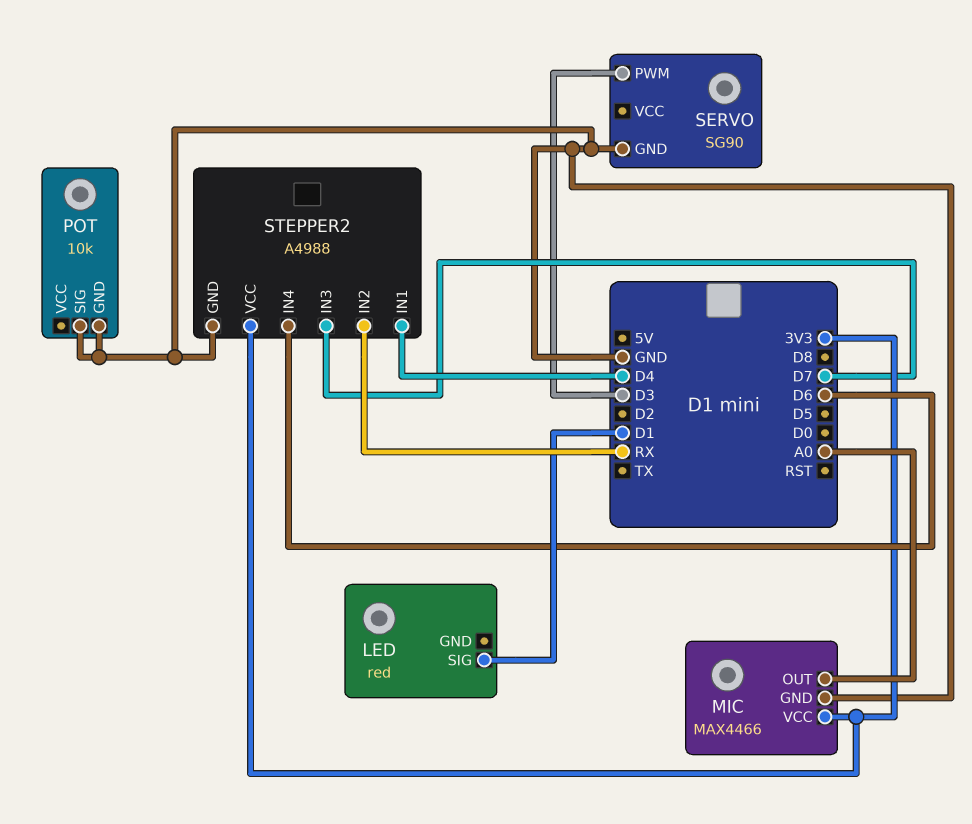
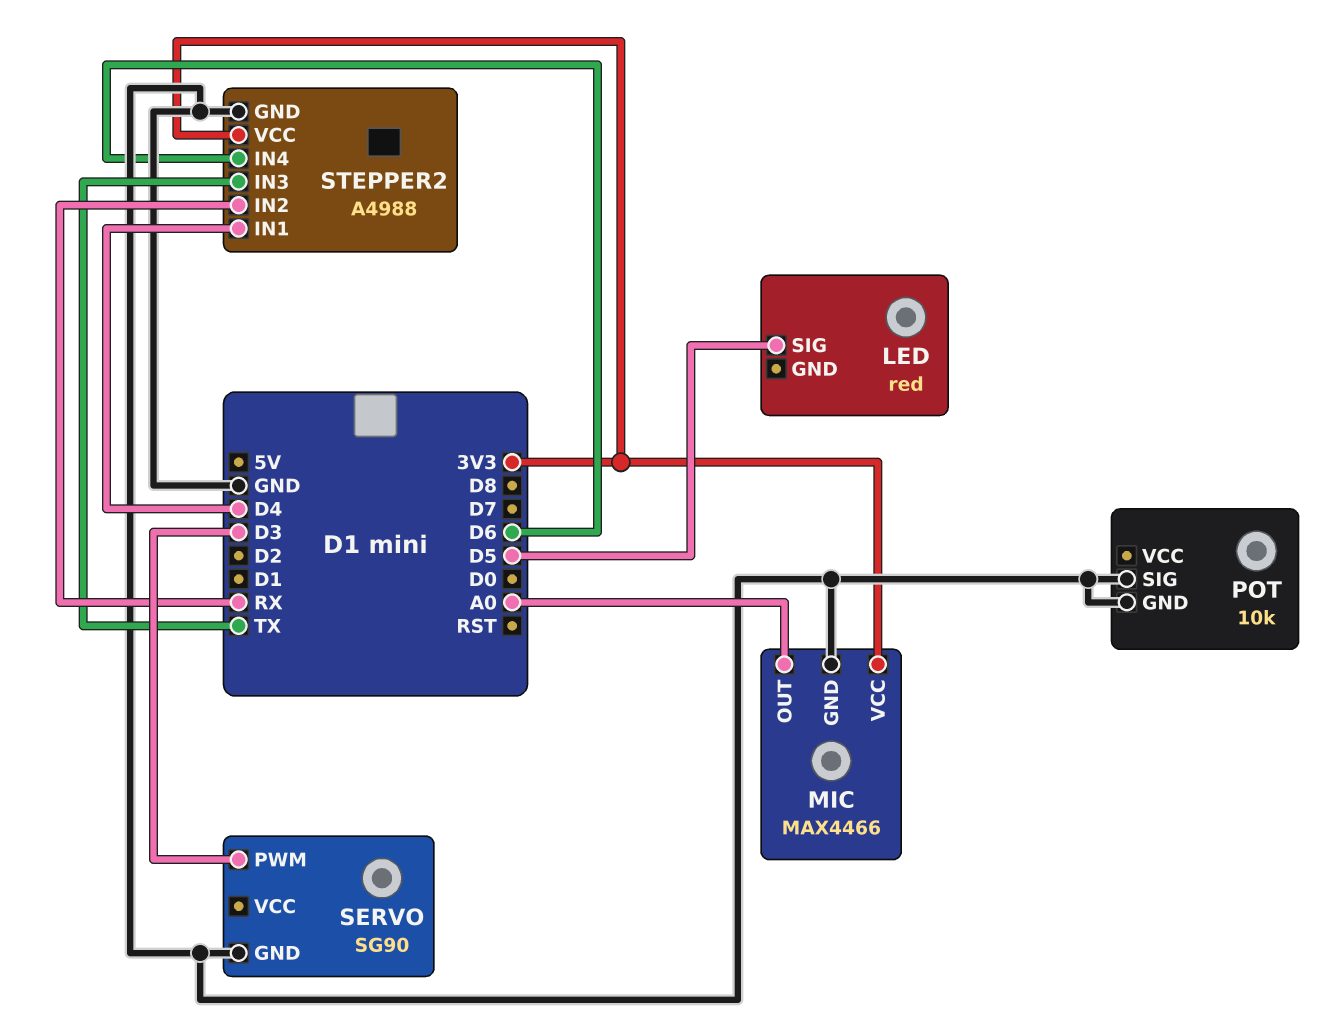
LED pin SIG: D1 -> D5
STEPPER2 pin IN3: D7 -> TX

